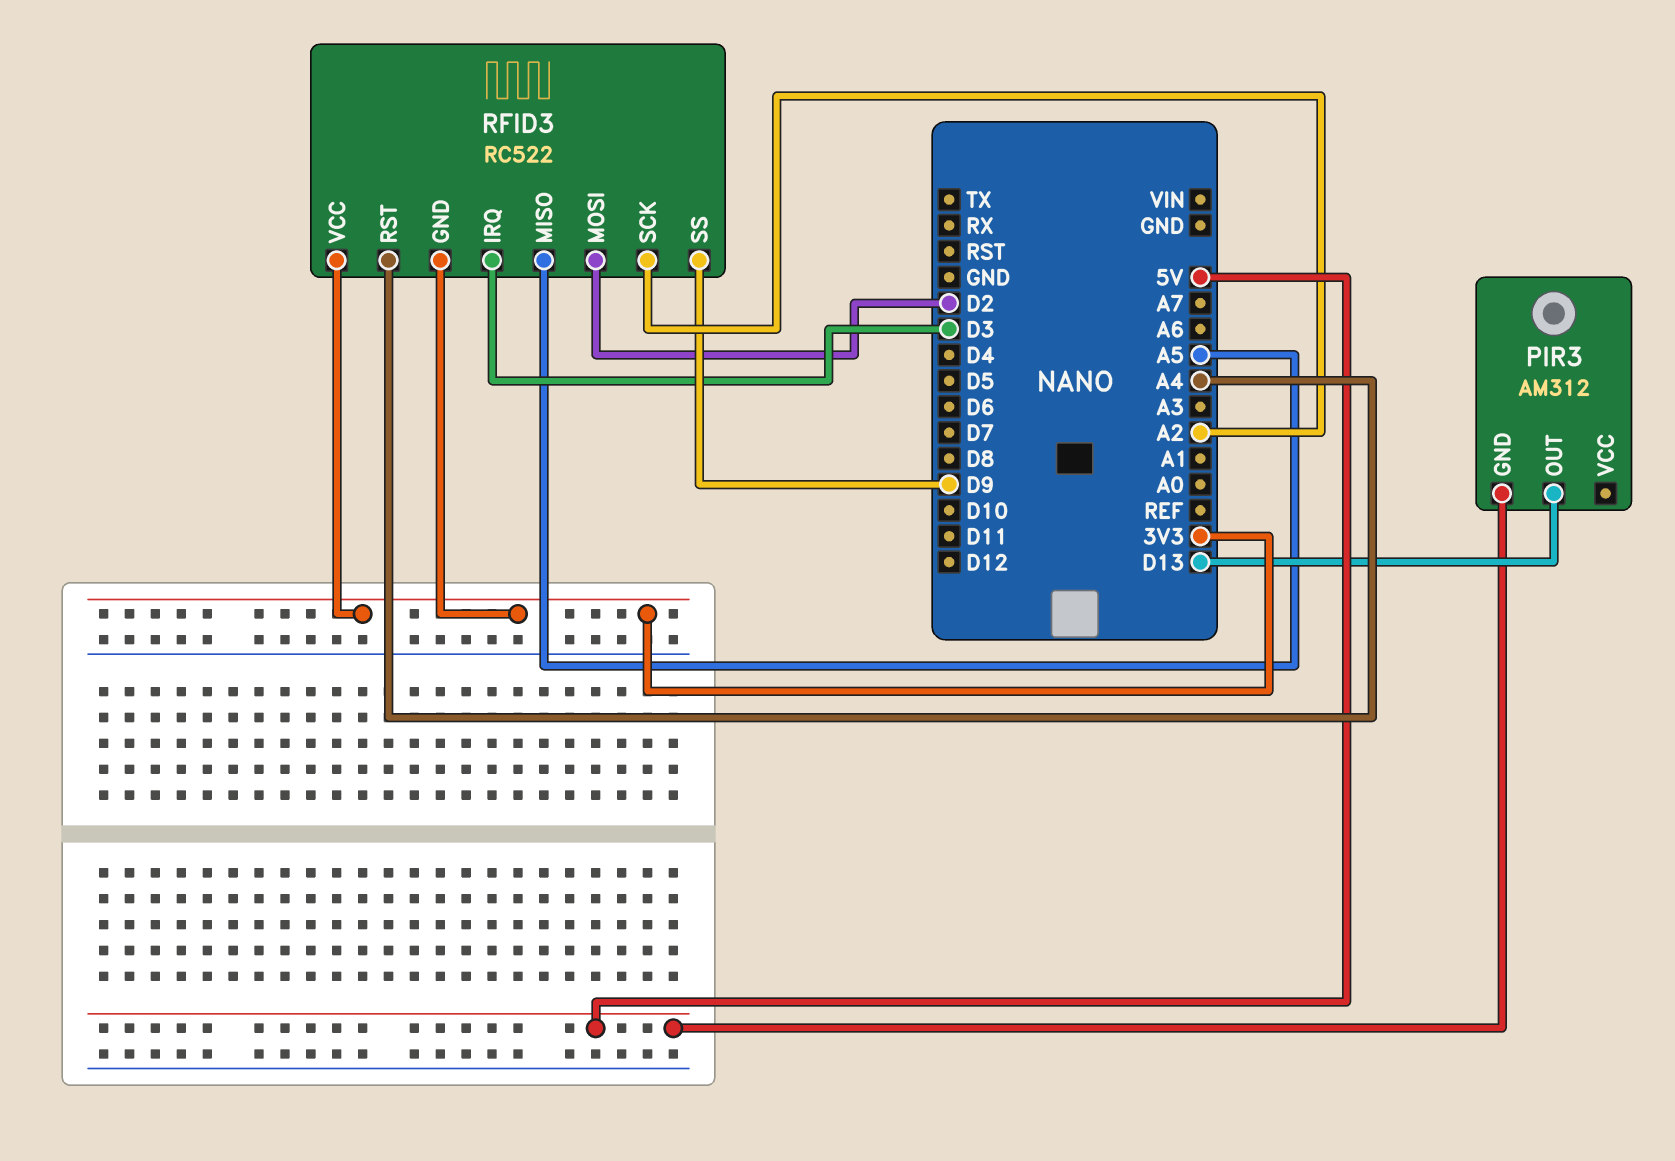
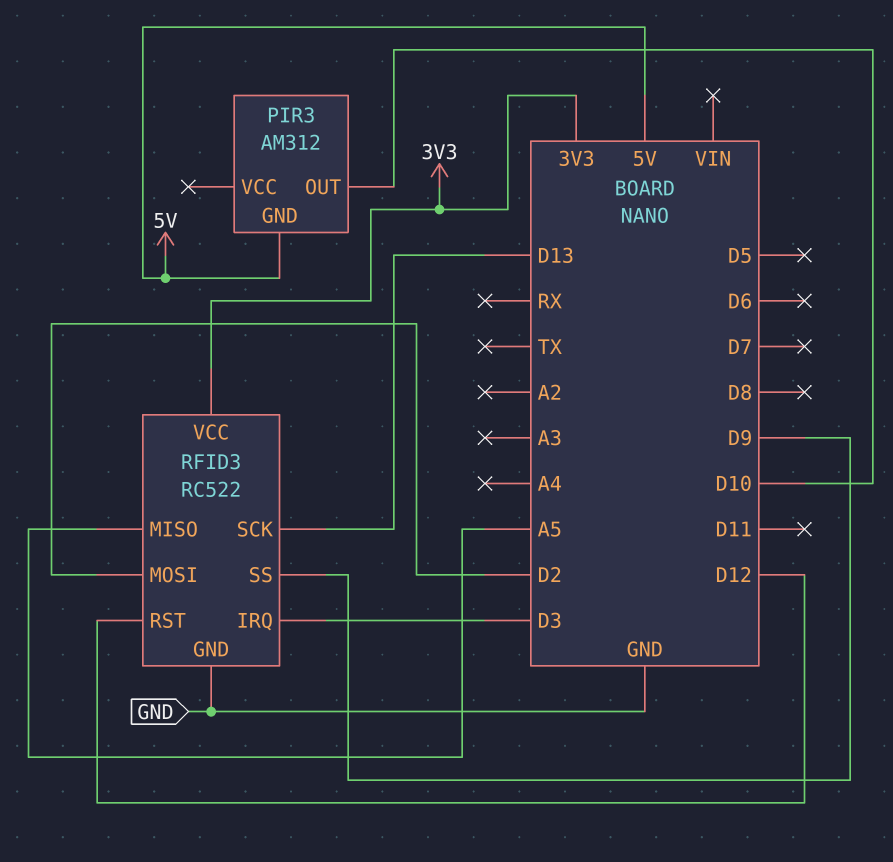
PIR3 pin OUT: D13 -> D10
RFID3 pin GND: 3V3 -> GND
RFID3 pin RST: A4 -> D12
RFID3 pin SCK: A2 -> D13

